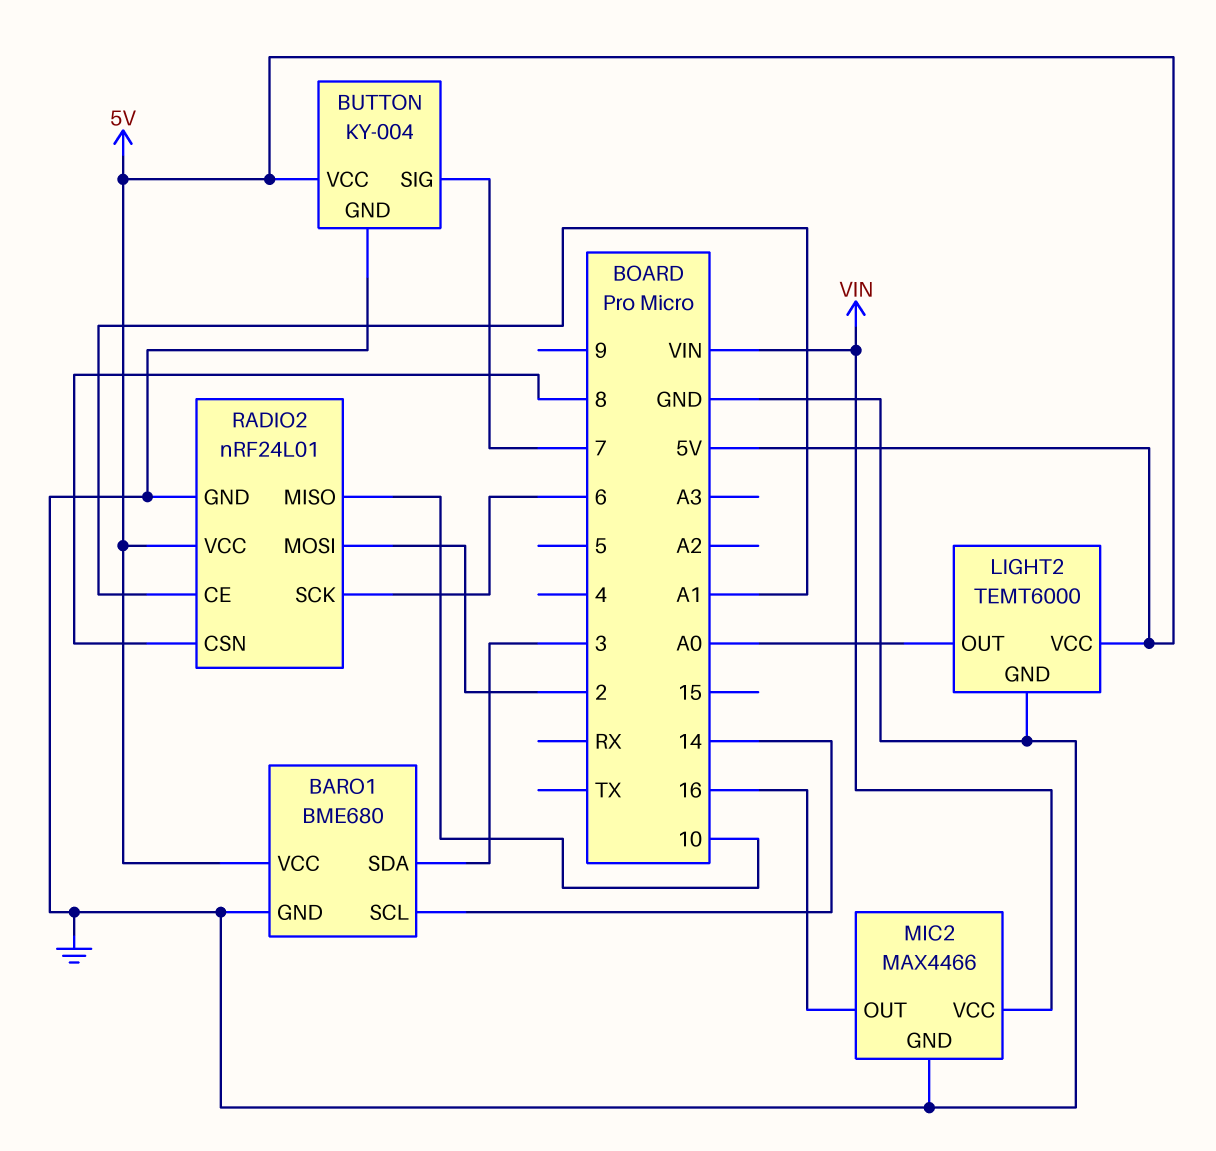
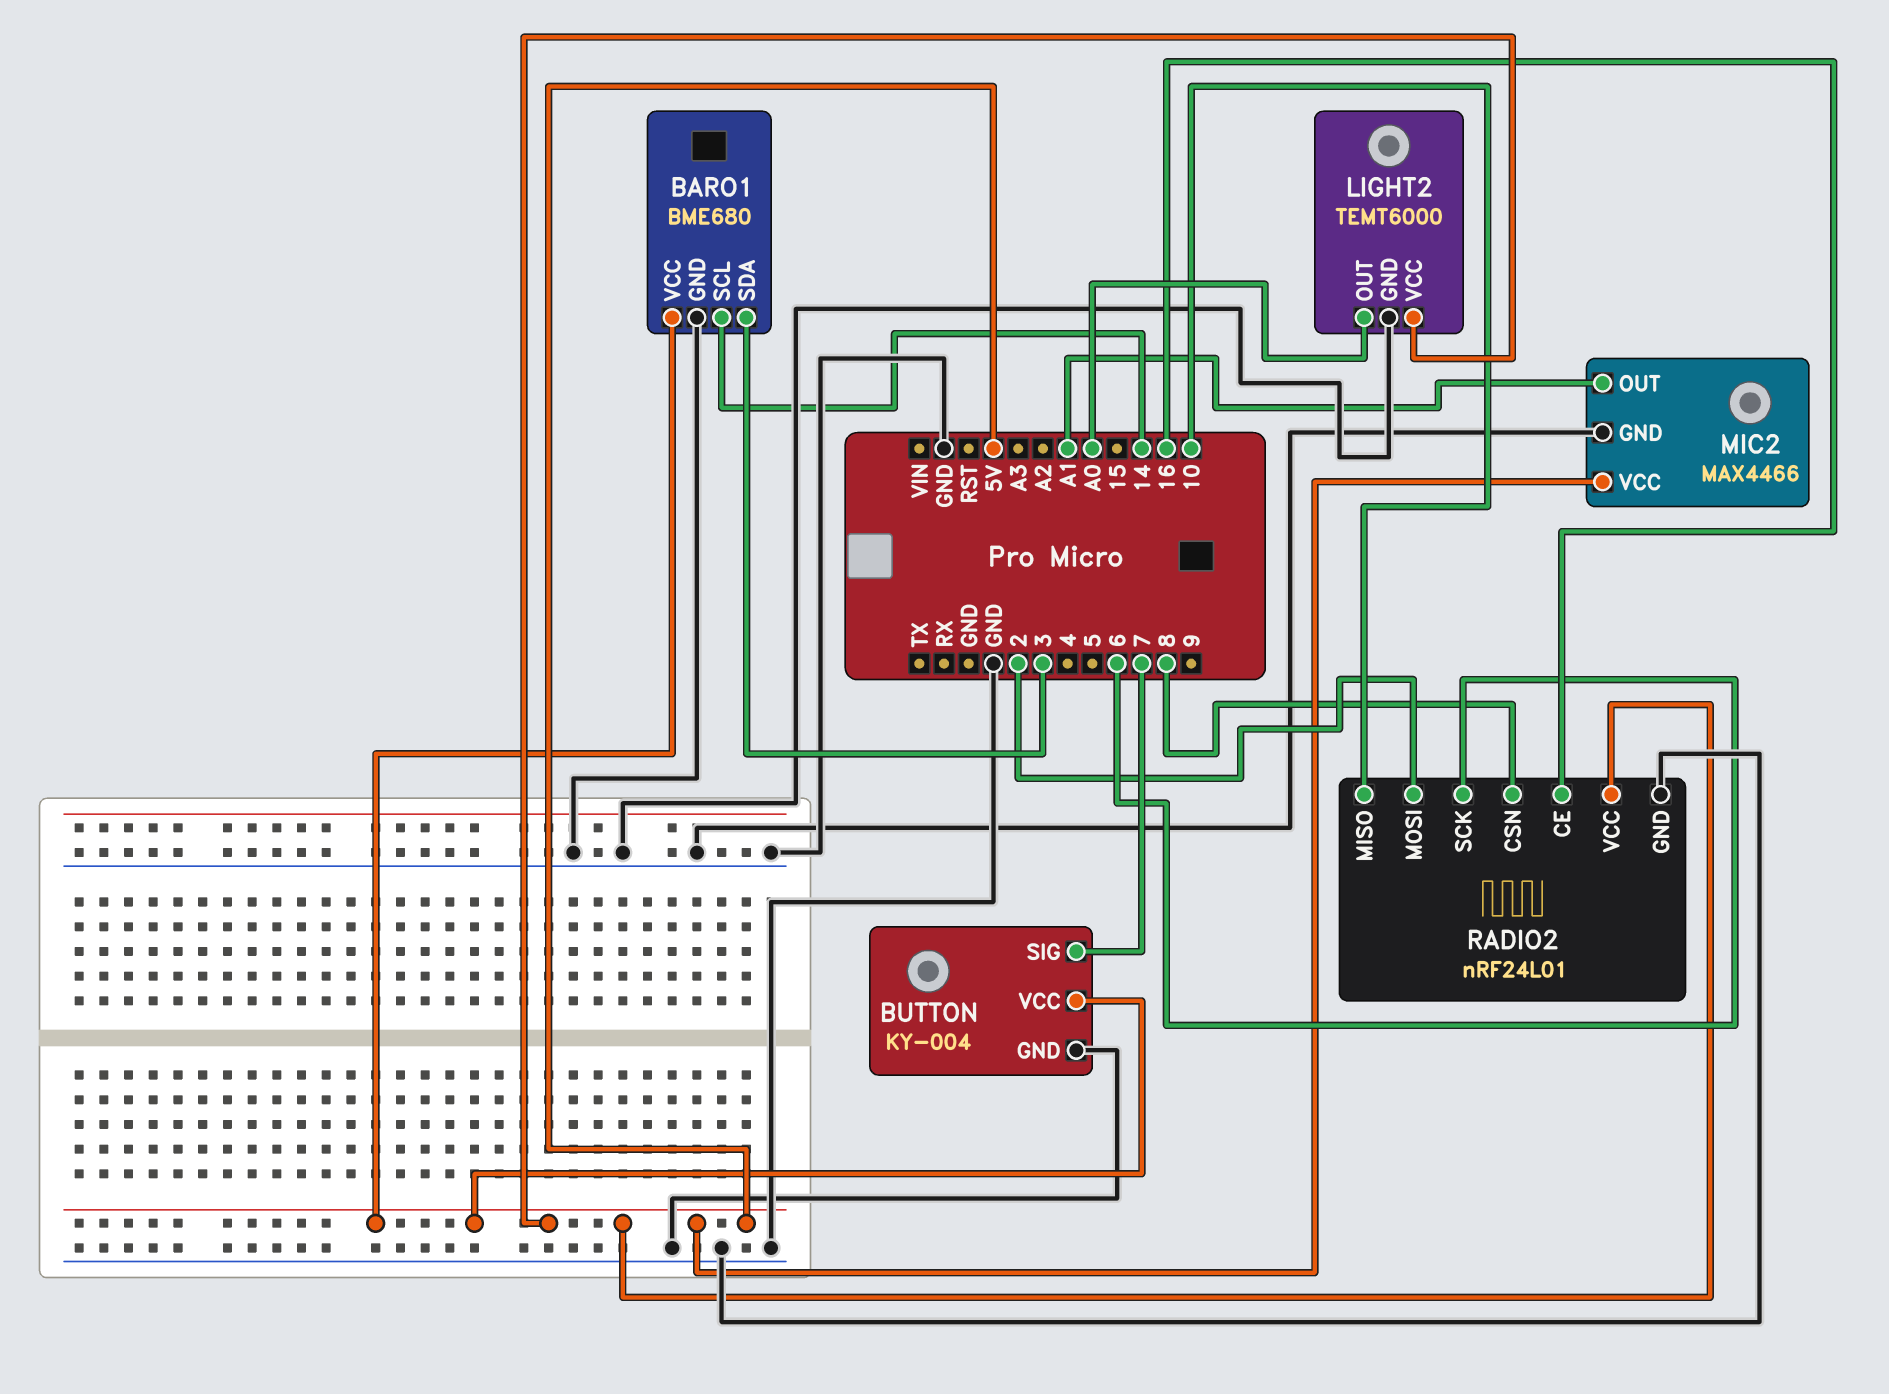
MIC2 pin OUT: 16 -> A1
MIC2 pin VCC: VIN -> 5V
RADIO2 pin CE: A1 -> 16

